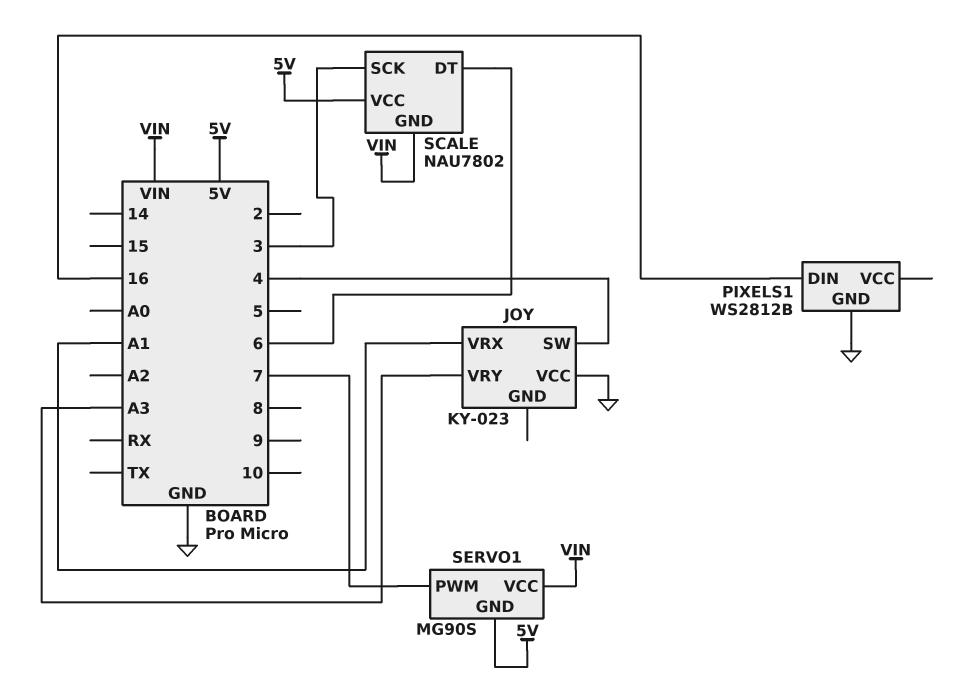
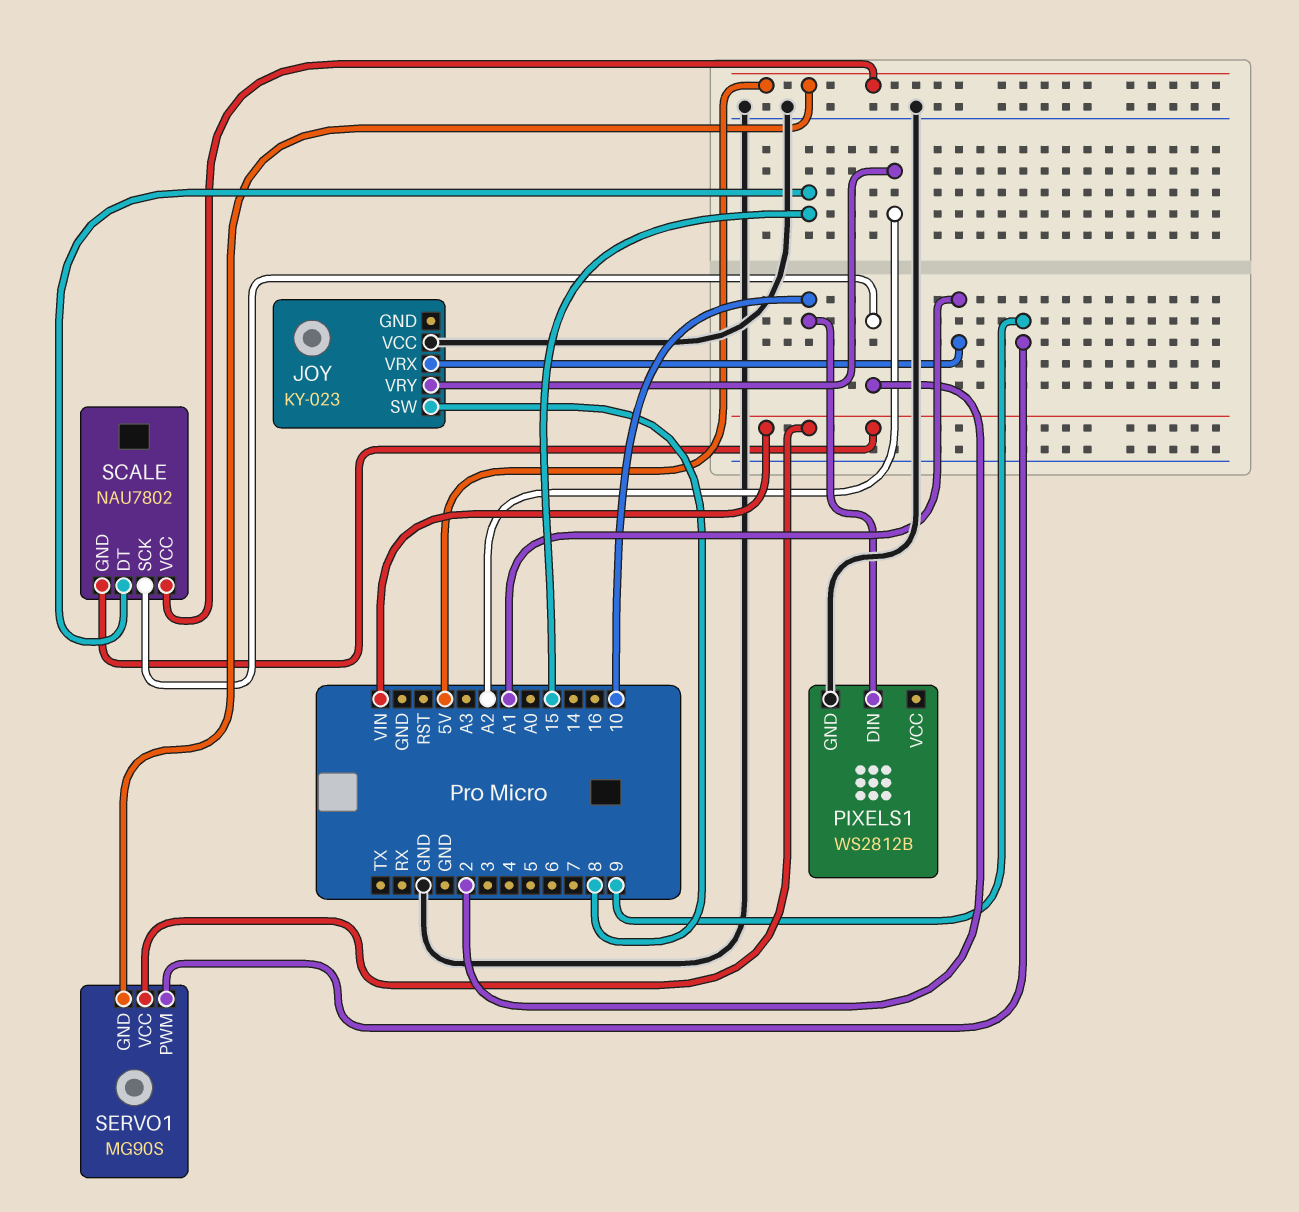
JOY pin SW: 4 -> 8
JOY pin VRY: A3 -> A2
PIXELS1 pin DIN: 16 -> 10
SCALE pin DT: 6 -> 15
SCALE pin SCK: 3 -> 2
SERVO1 pin PWM: 7 -> 9

